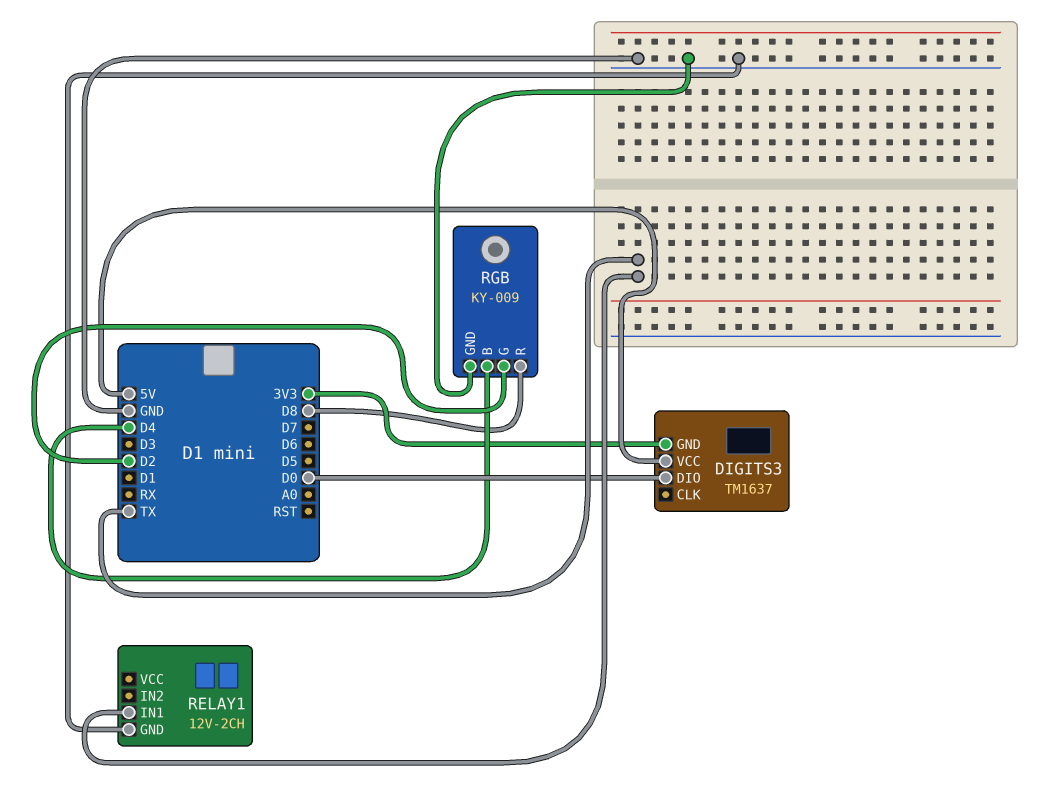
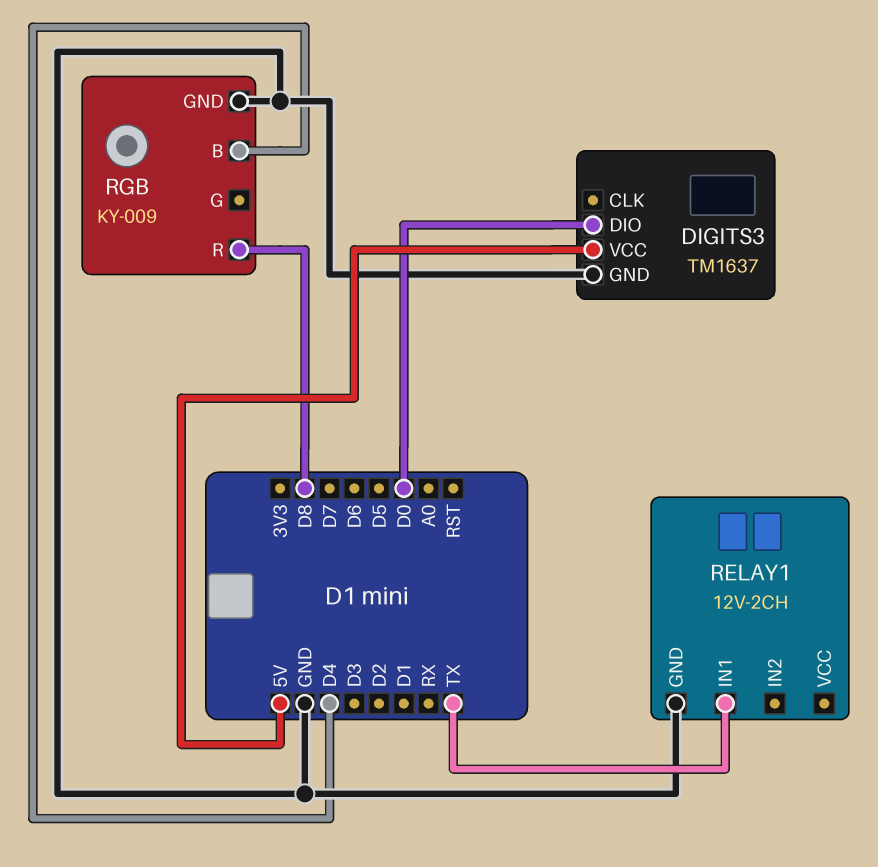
DIGITS3 pin GND: 3V3 -> GND
RGB pin G: D2 -> none

